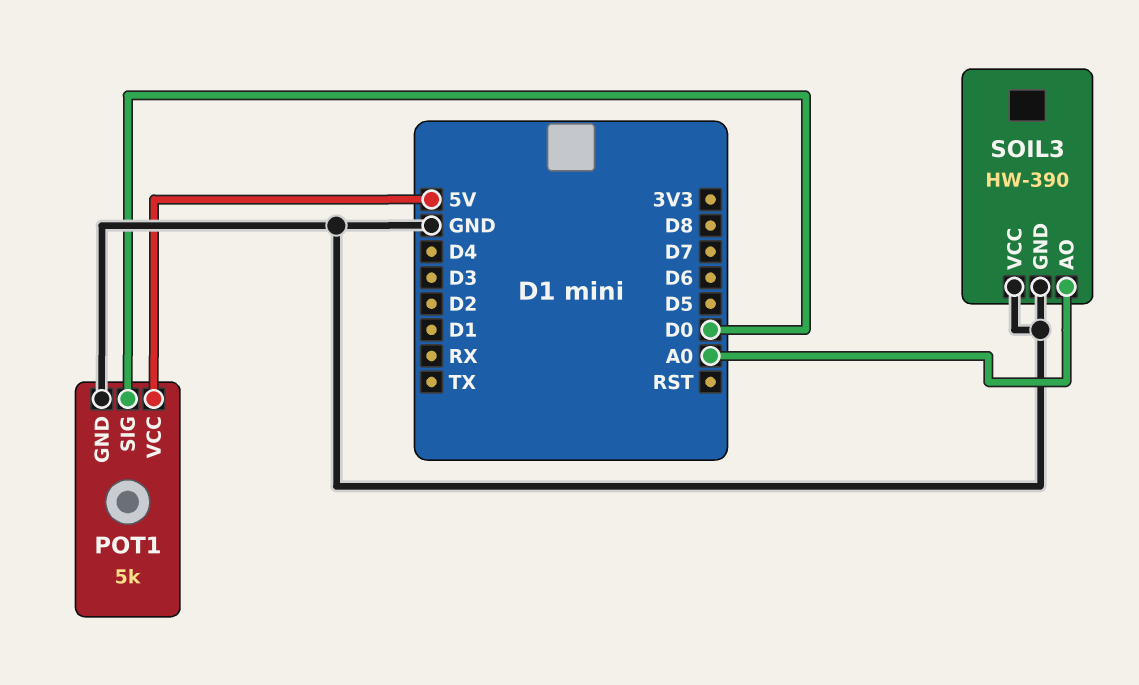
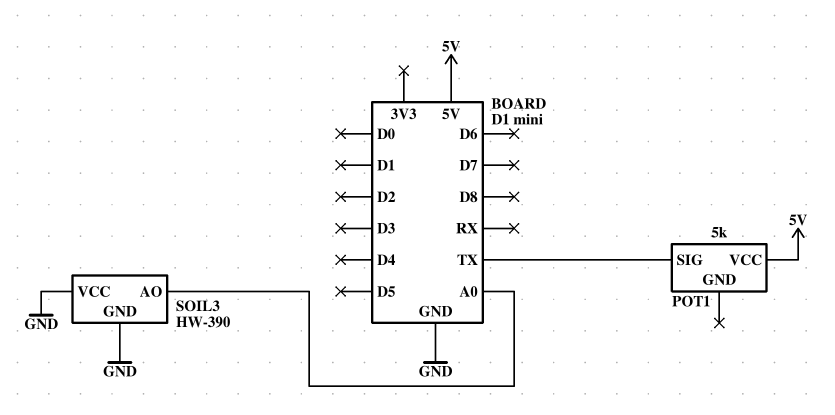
POT1 pin GND: GND -> none
POT1 pin SIG: D0 -> TX

